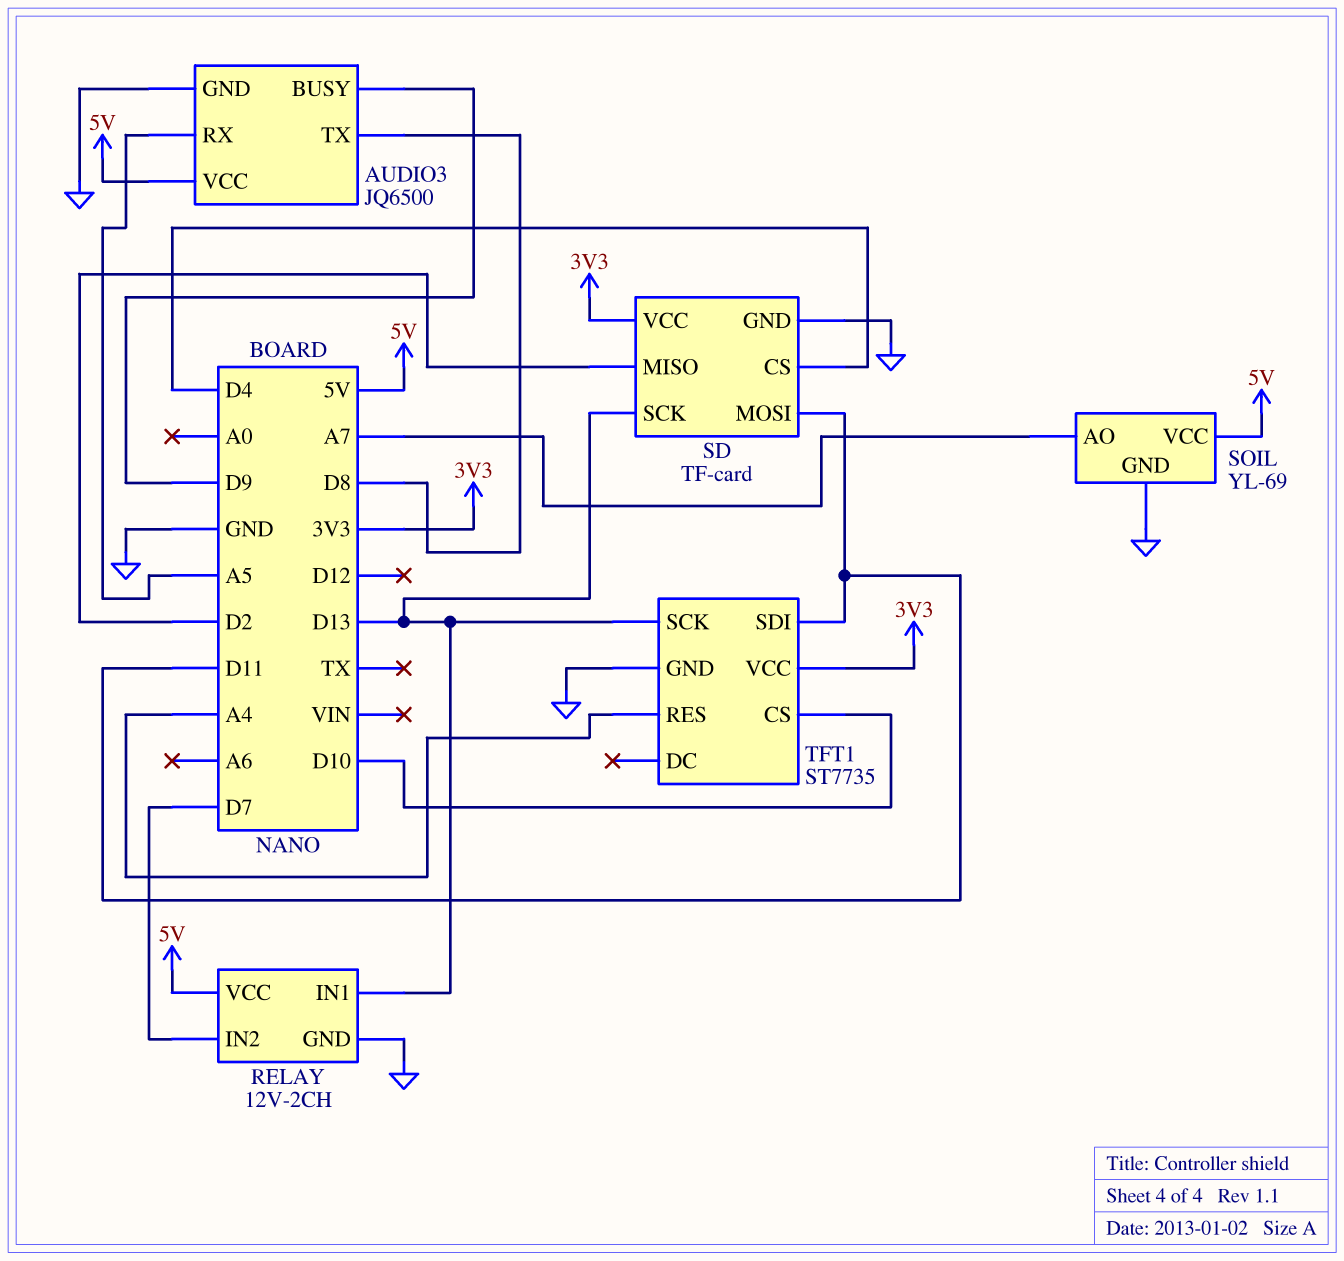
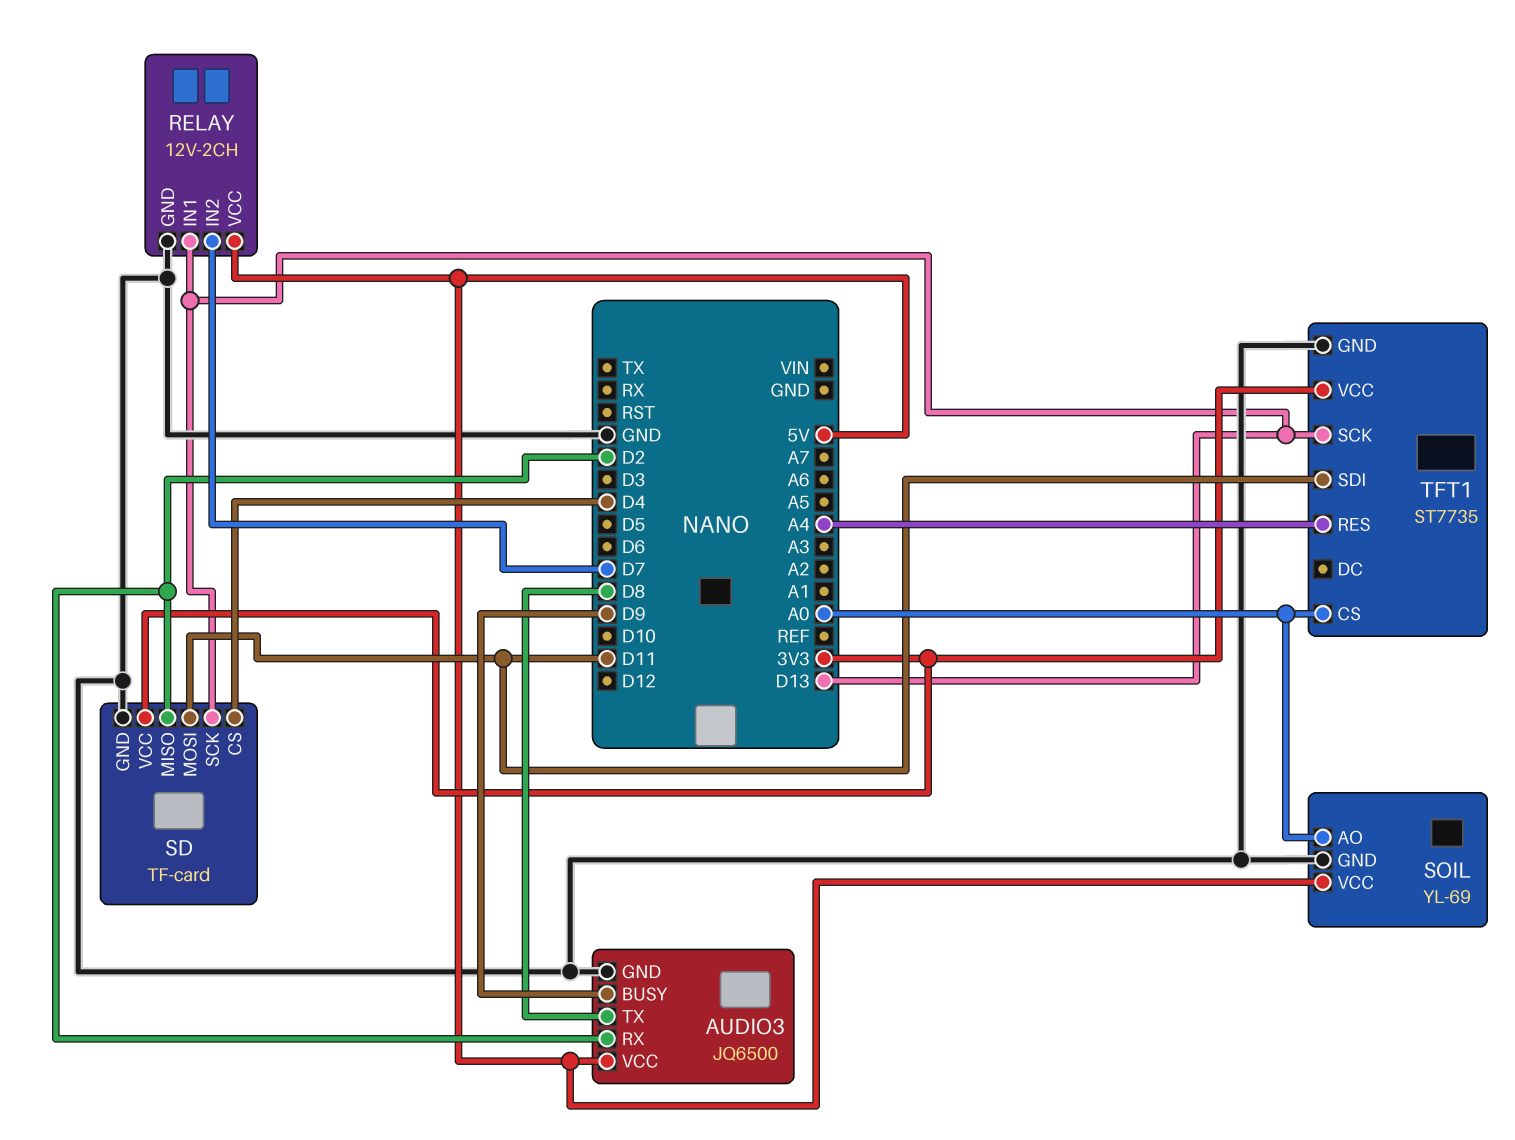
AUDIO3 pin RX: A5 -> D2
SOIL pin AO: A7 -> A0
TFT1 pin CS: D10 -> A0

